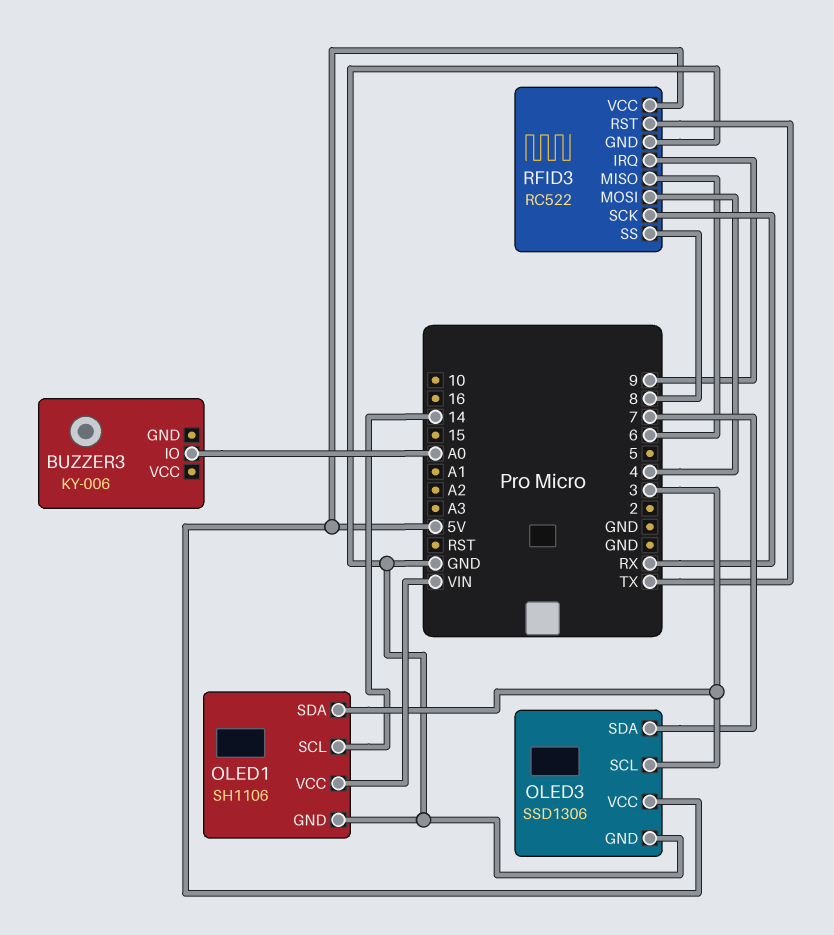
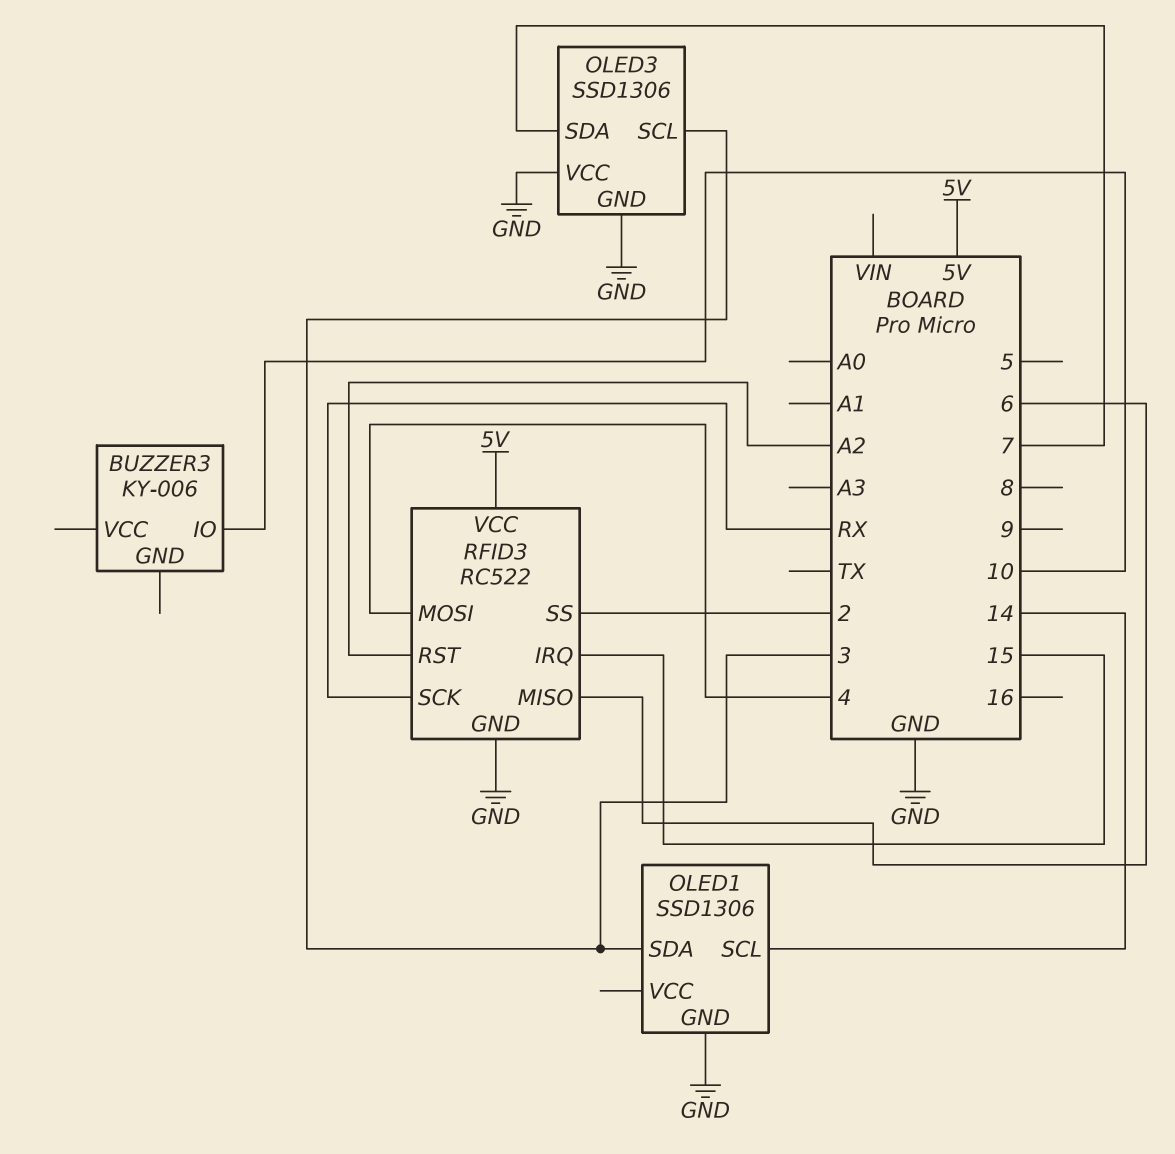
BUZZER3 pin IO: A0 -> 10
OLED1: SH1106 -> SSD1306
OLED1 pin VCC: VIN -> none
OLED3 pin VCC: 5V -> GND
RFID3 pin IRQ: 9 -> 15
RFID3 pin RST: TX -> A2
RFID3 pin SS: 8 -> 2

